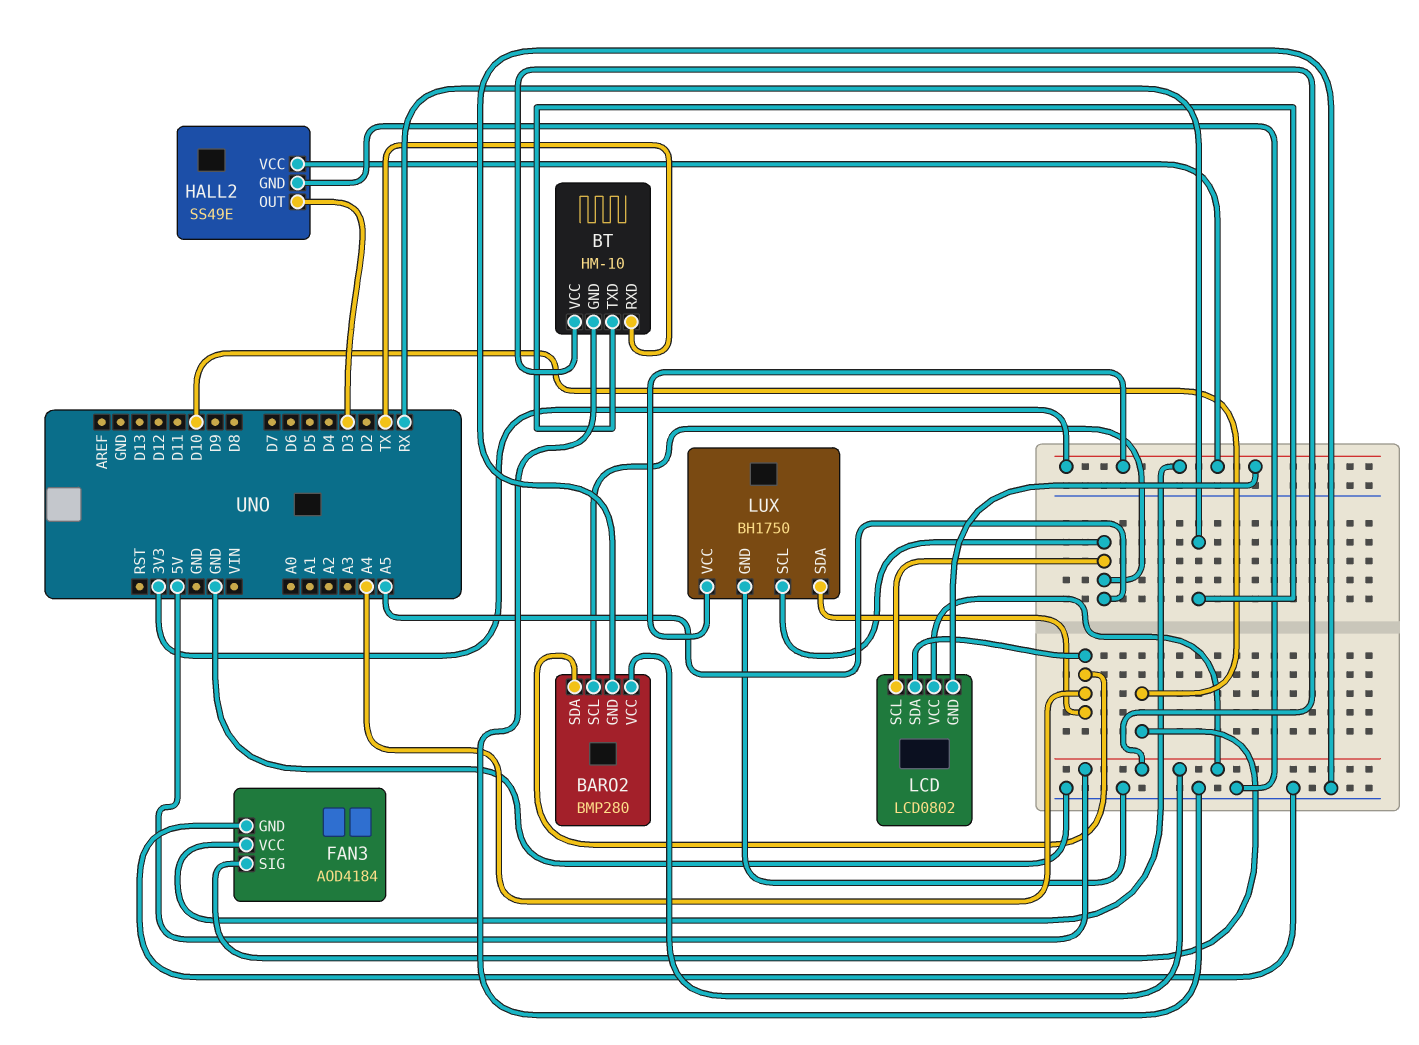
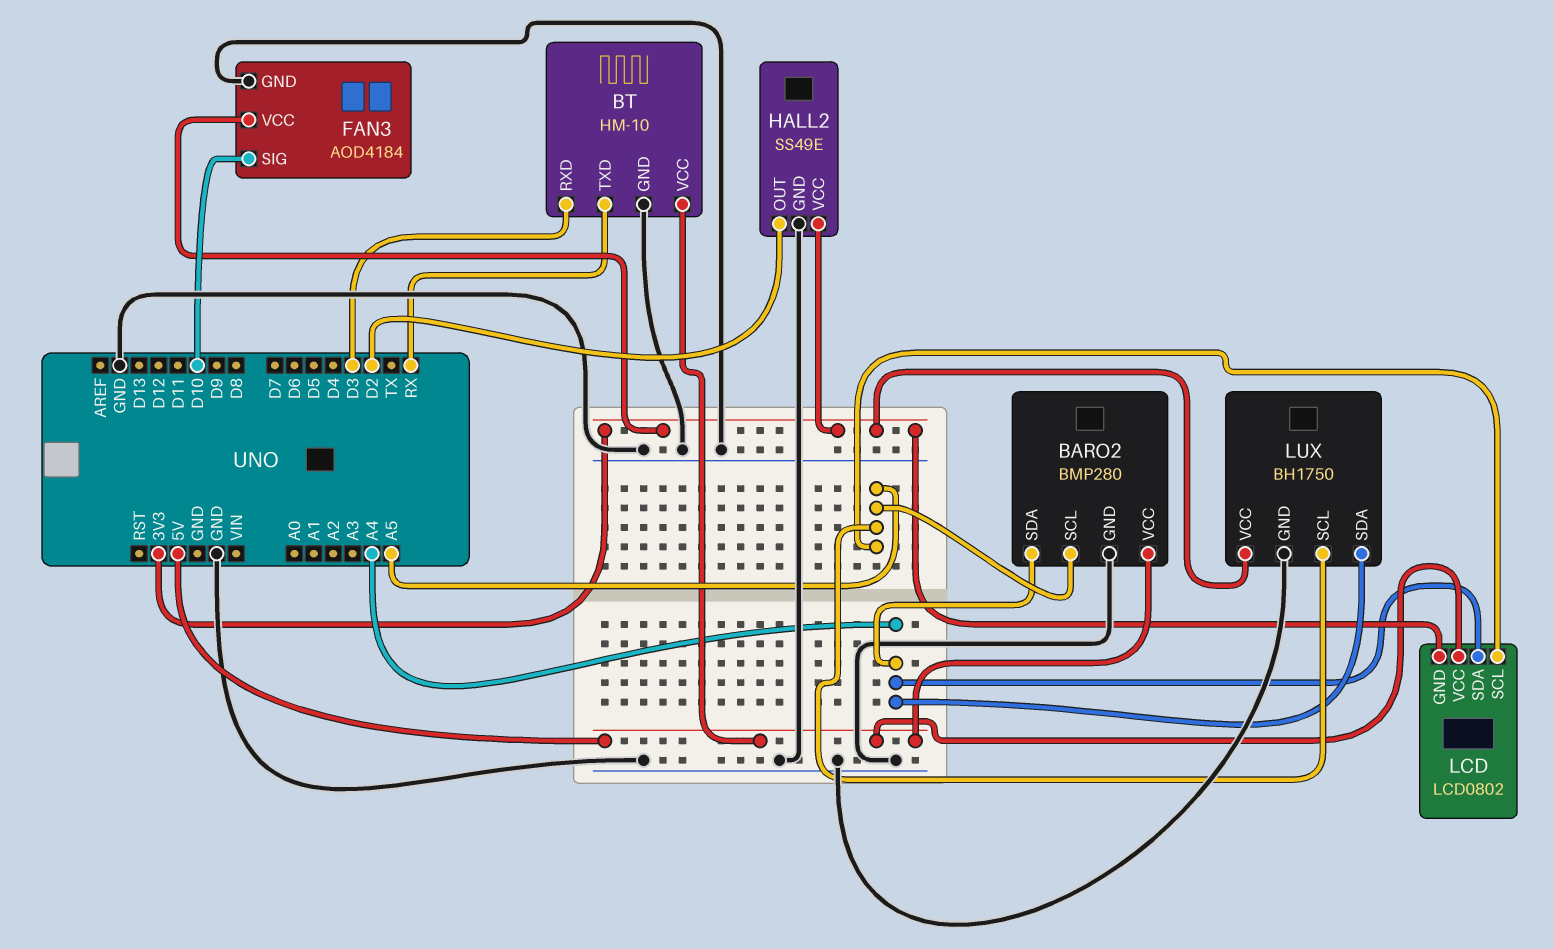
BT pin RXD: TX -> D3
HALL2 pin OUT: D3 -> D2

